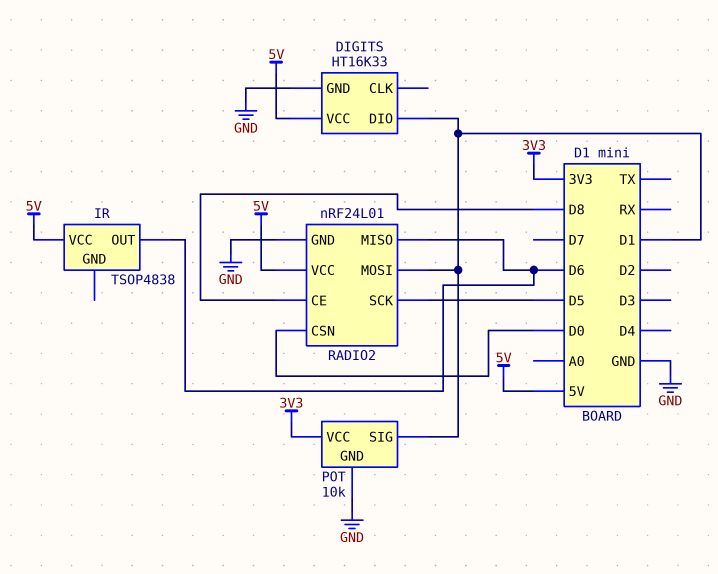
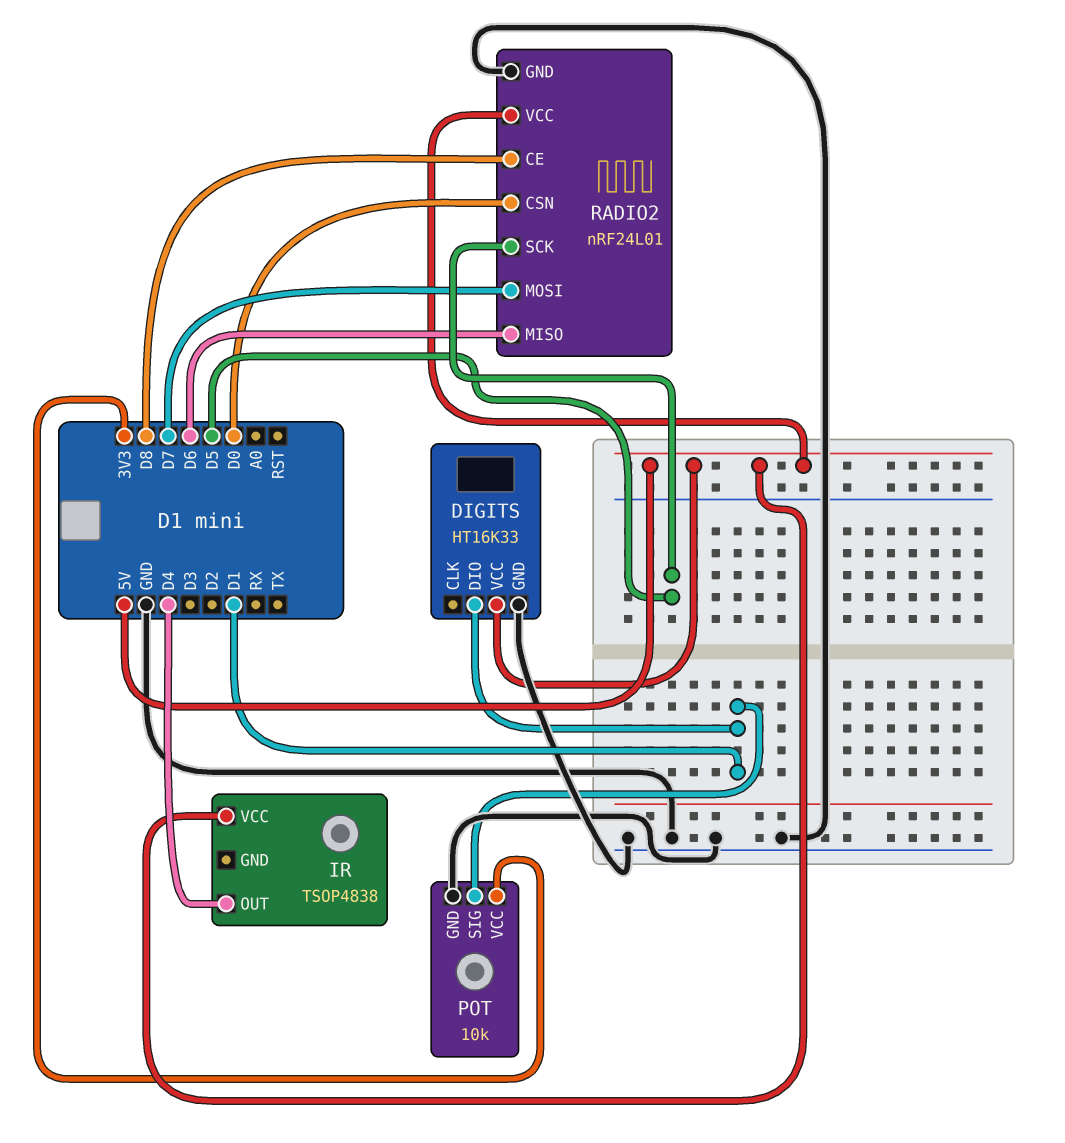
IR pin OUT: D6 -> D4
RADIO2 pin MOSI: D1 -> D7

